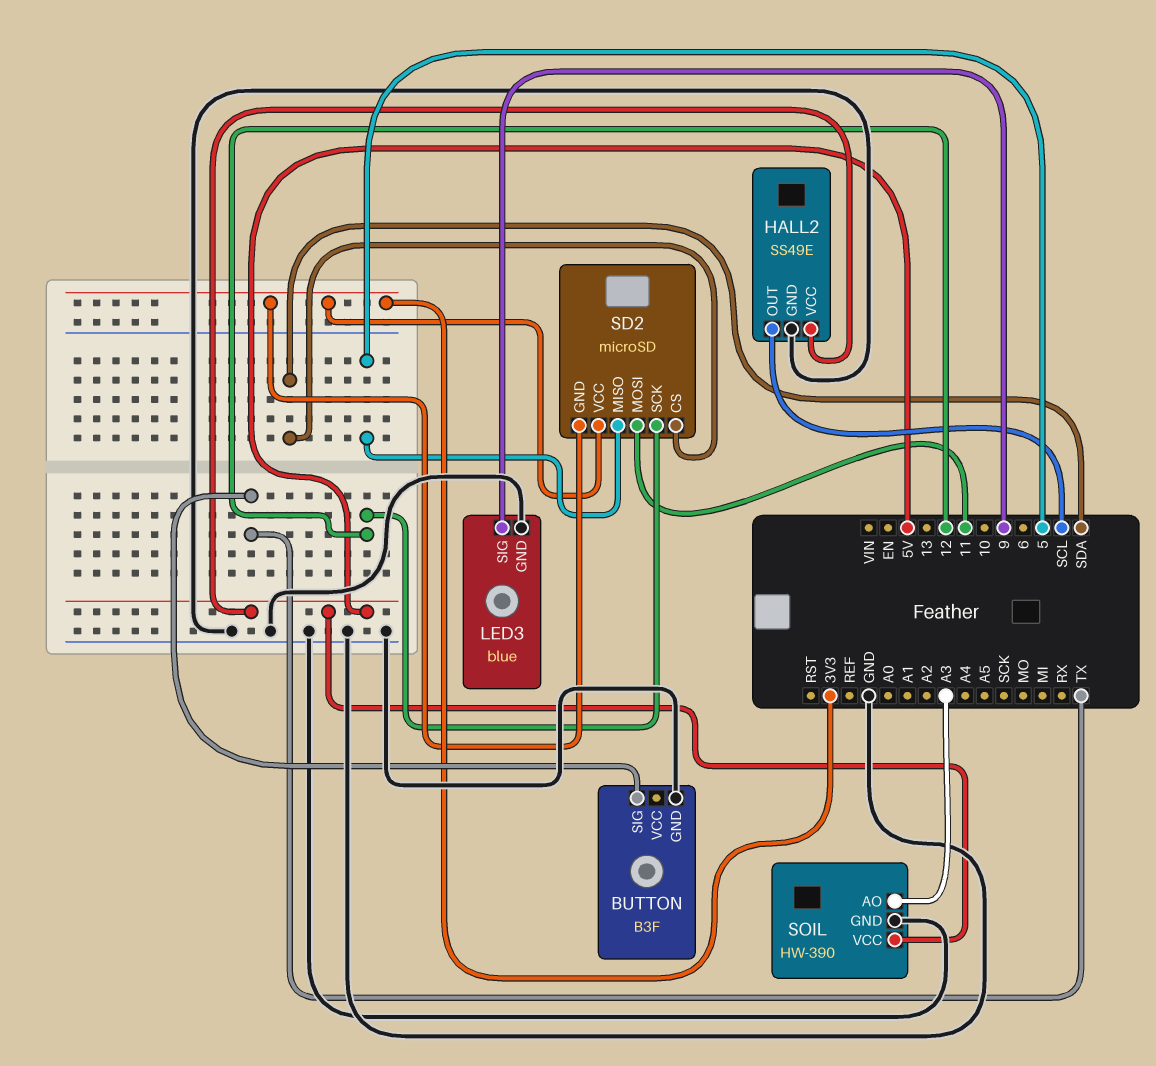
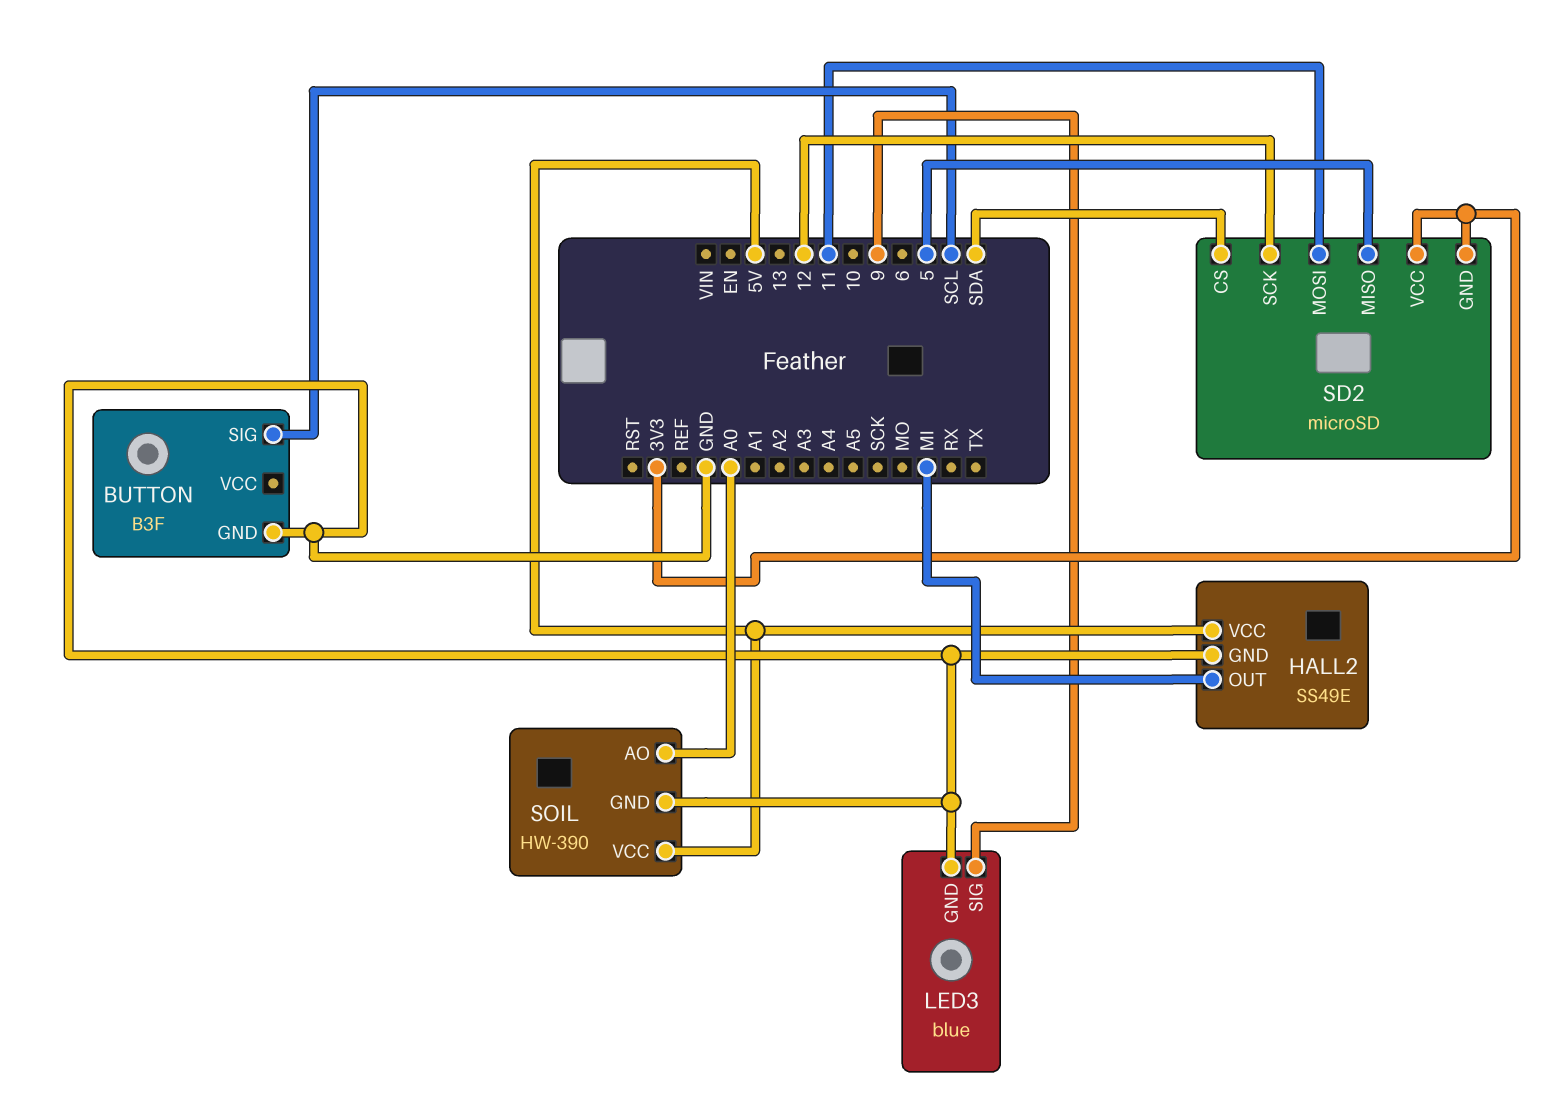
BUTTON pin SIG: TX -> SCL
HALL2 pin OUT: SCL -> MI
SOIL pin AO: A3 -> A0

